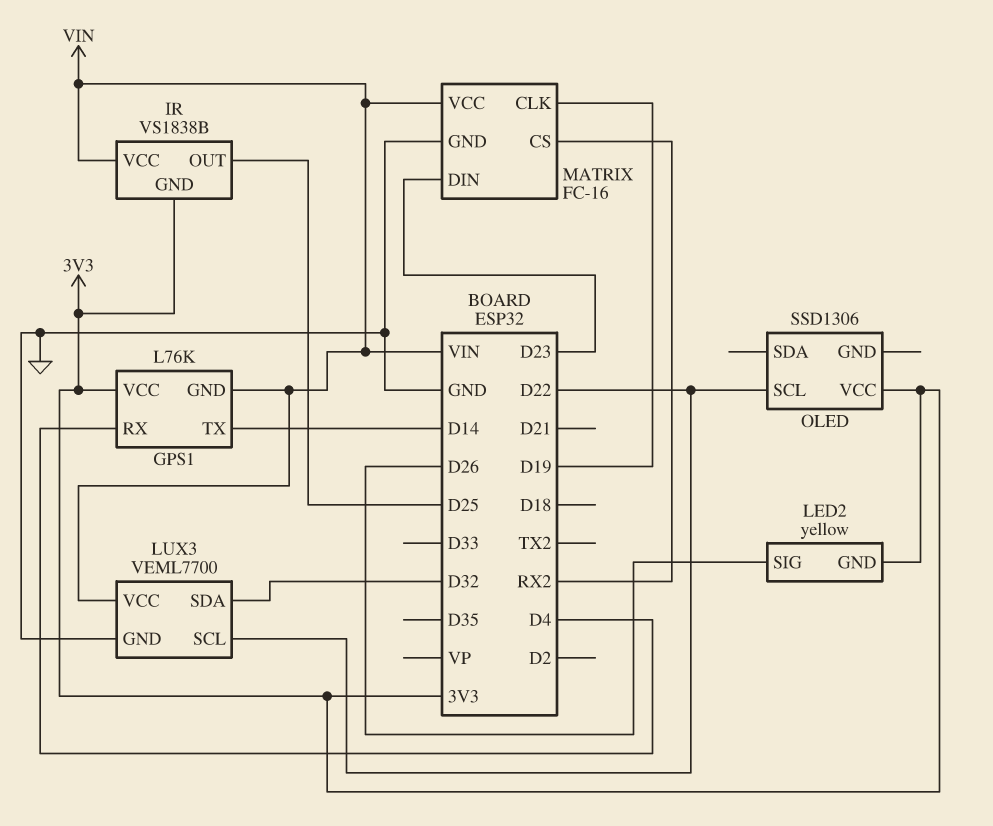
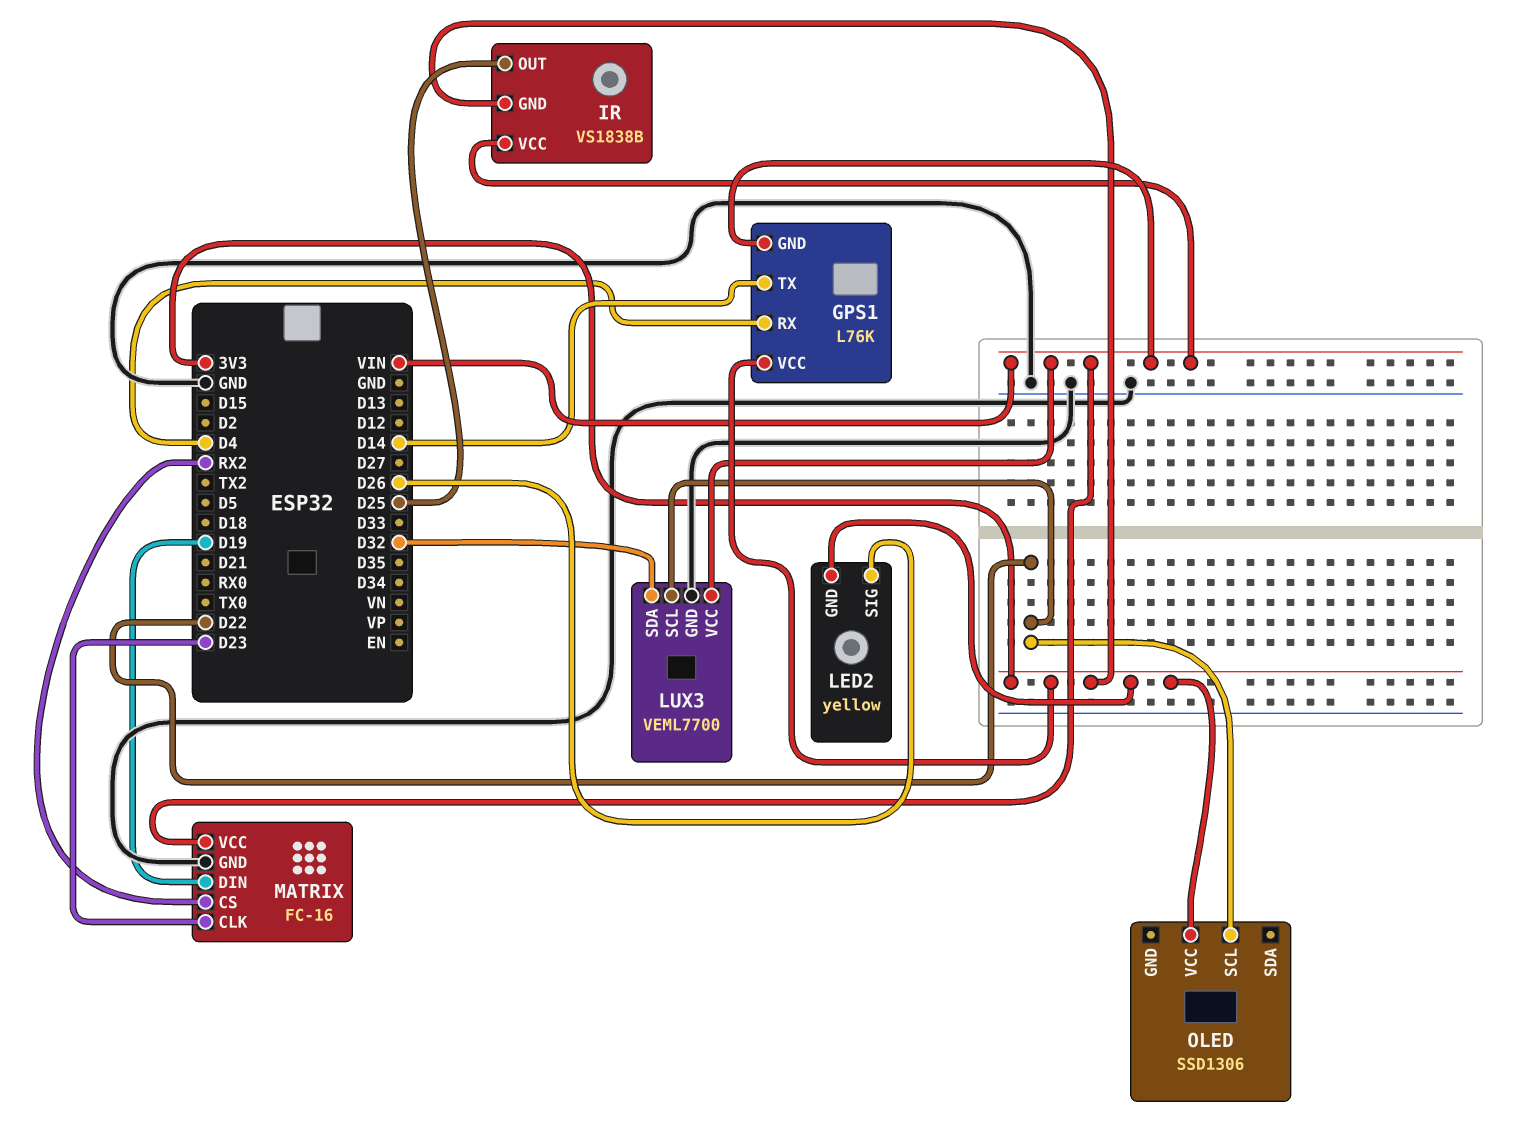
MATRIX pin CLK: D19 -> D23
MATRIX pin DIN: D23 -> D19

